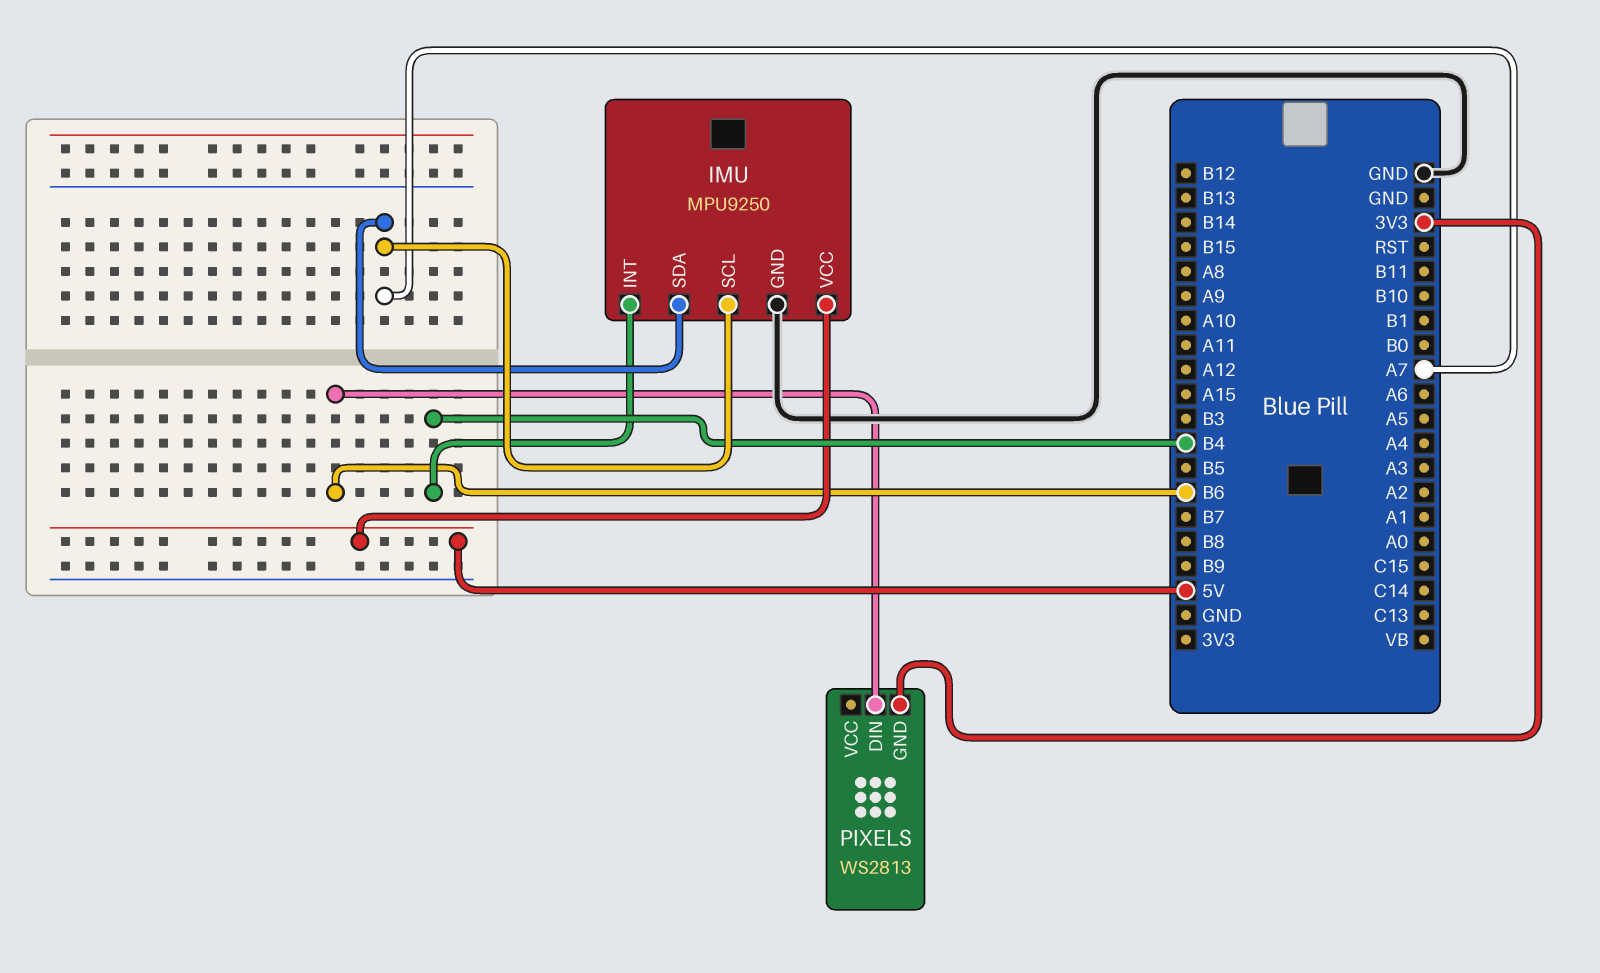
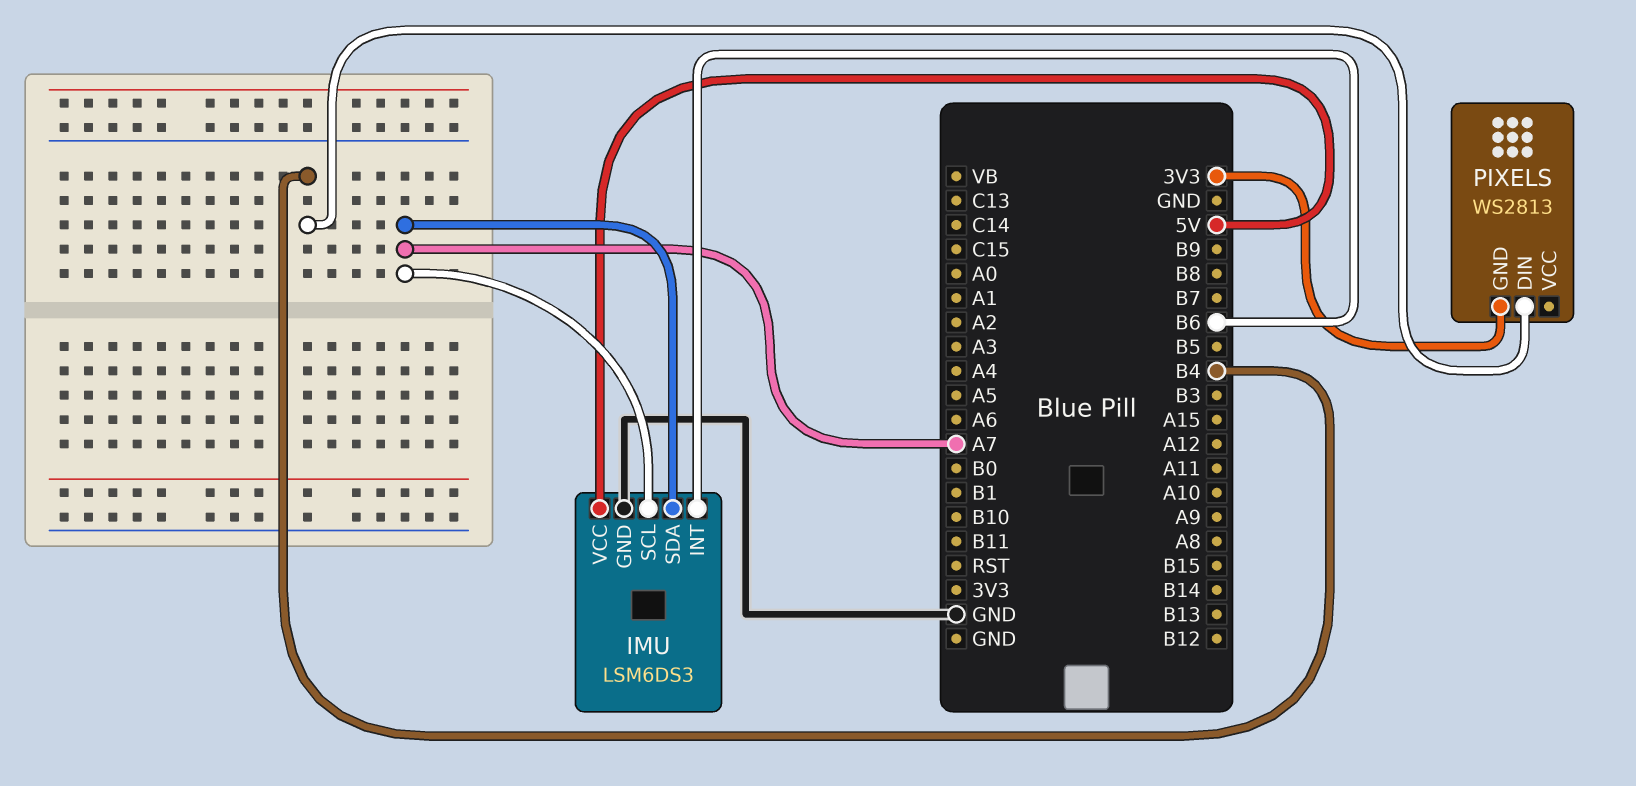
IMU: MPU9250 -> LSM6DS3
IMU pin INT: B4 -> B6
PIXELS pin DIN: B6 -> B4

